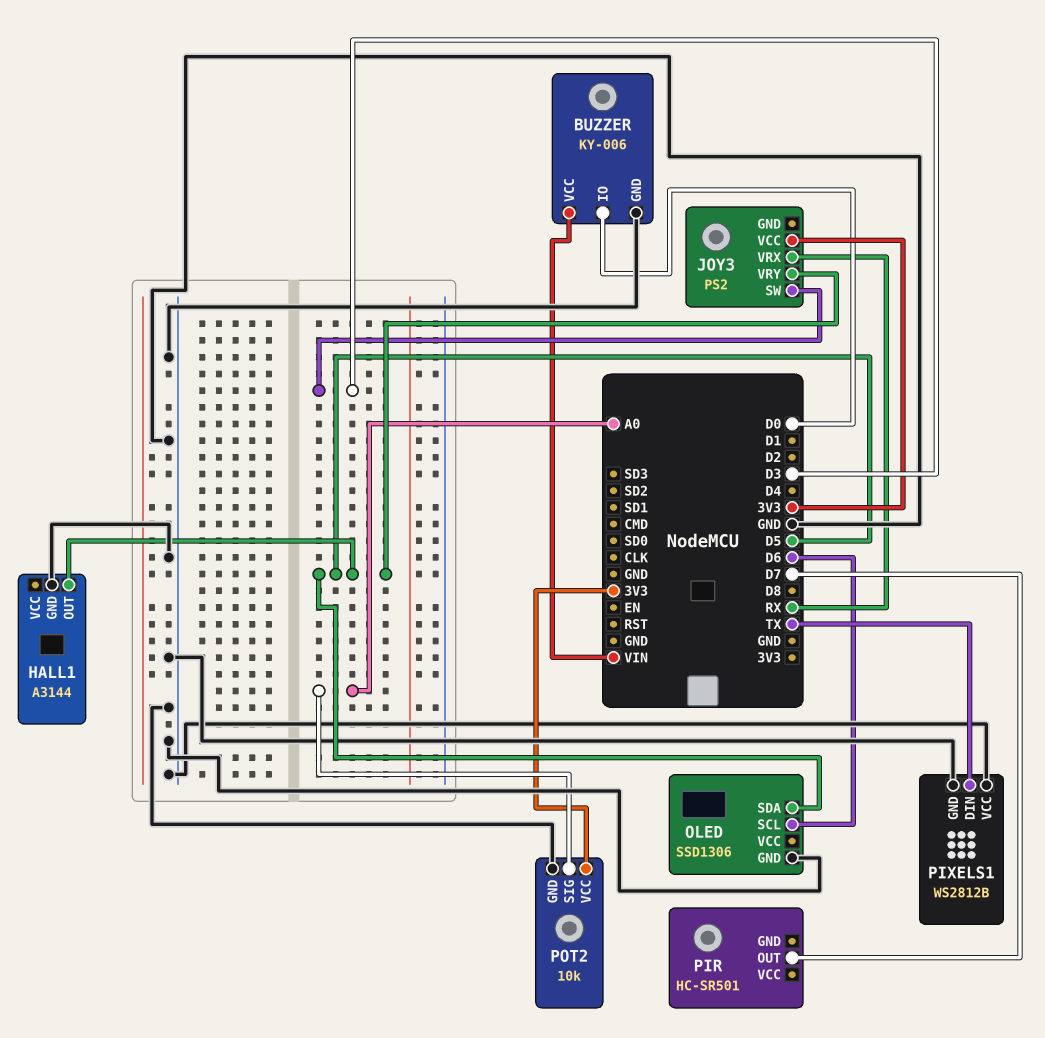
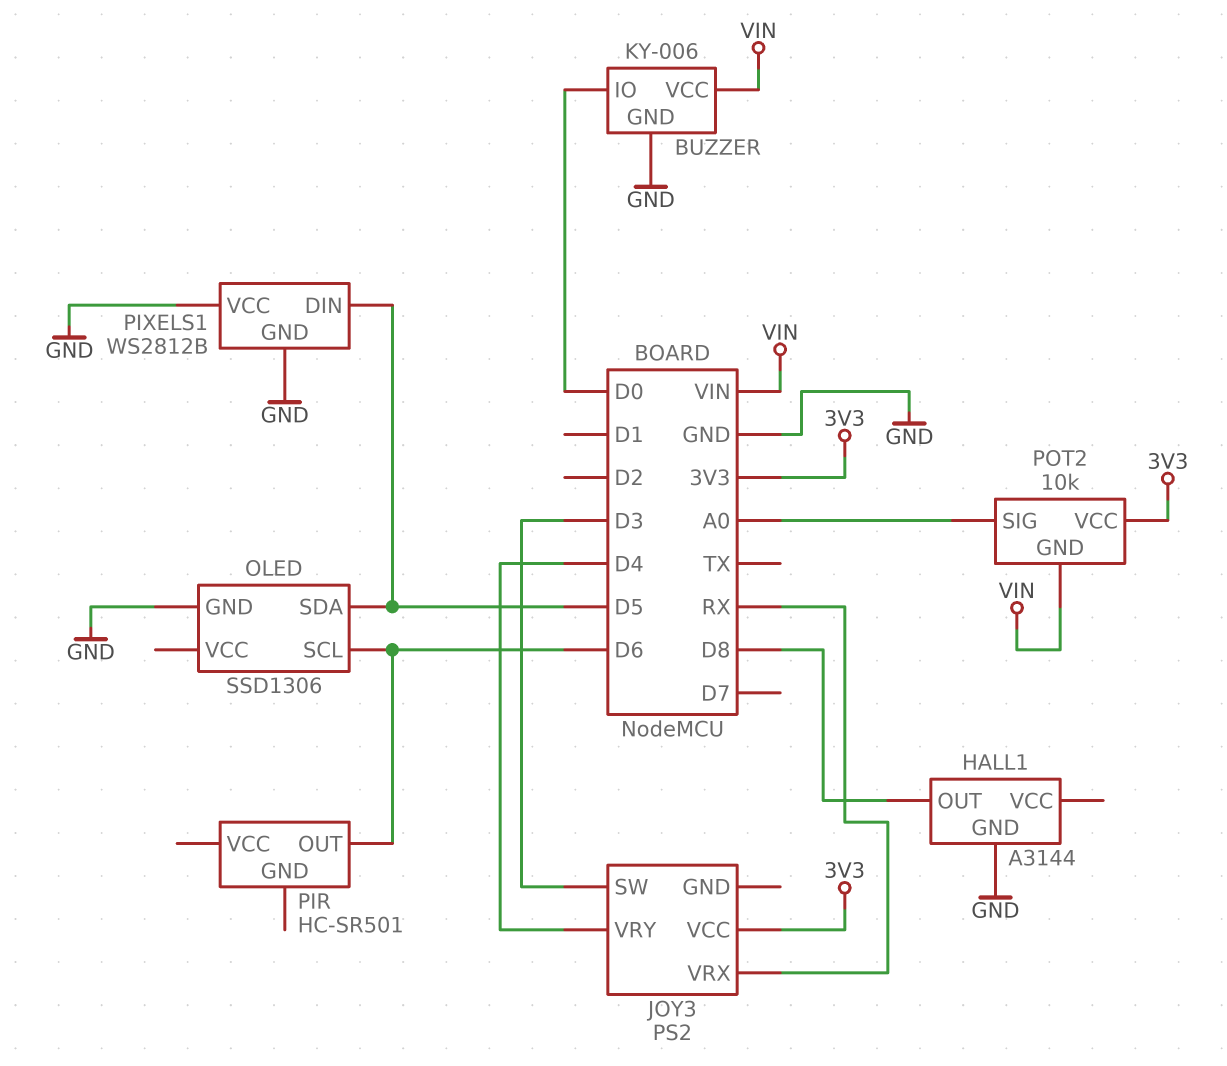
HALL1 pin OUT: D5 -> D8
JOY3 pin VRY: D5 -> D4
PIR pin OUT: D7 -> D6
PIXELS1 pin DIN: TX -> D5
POT2 pin GND: GND -> VIN

